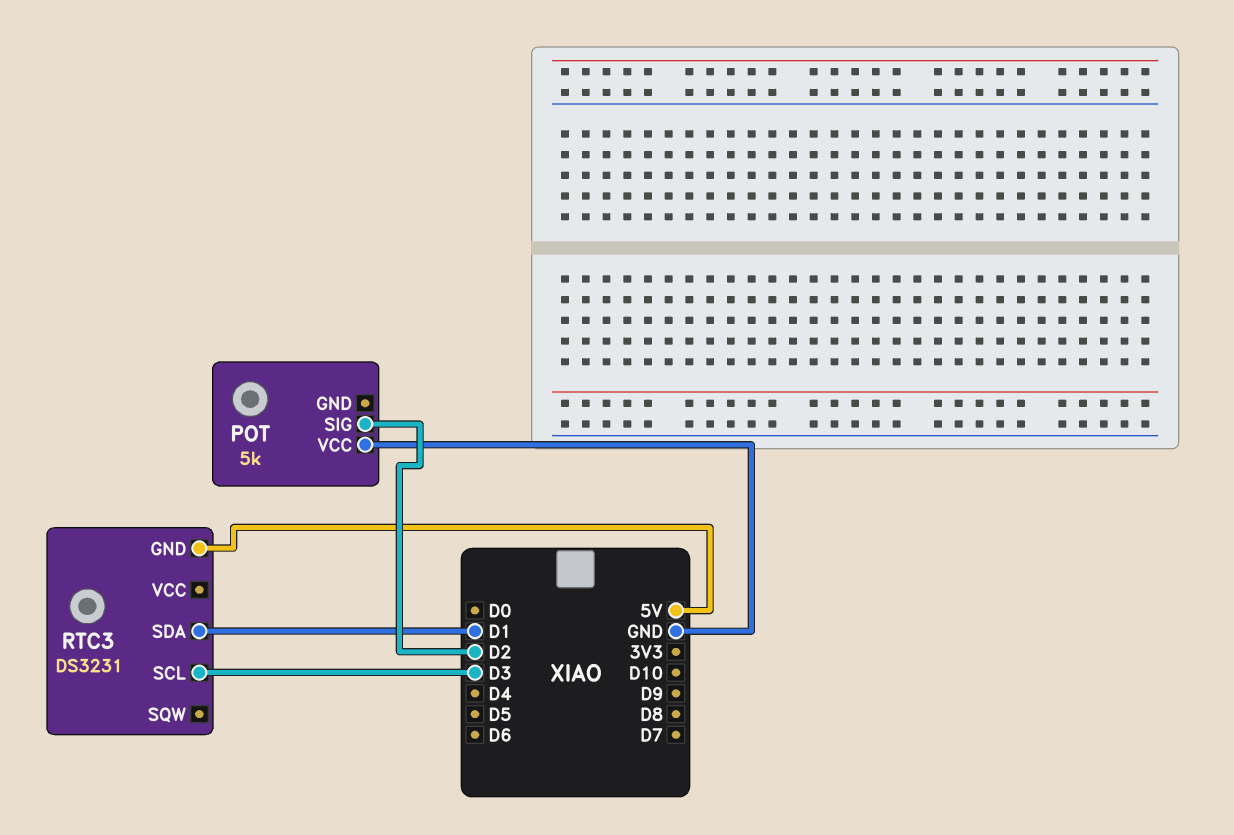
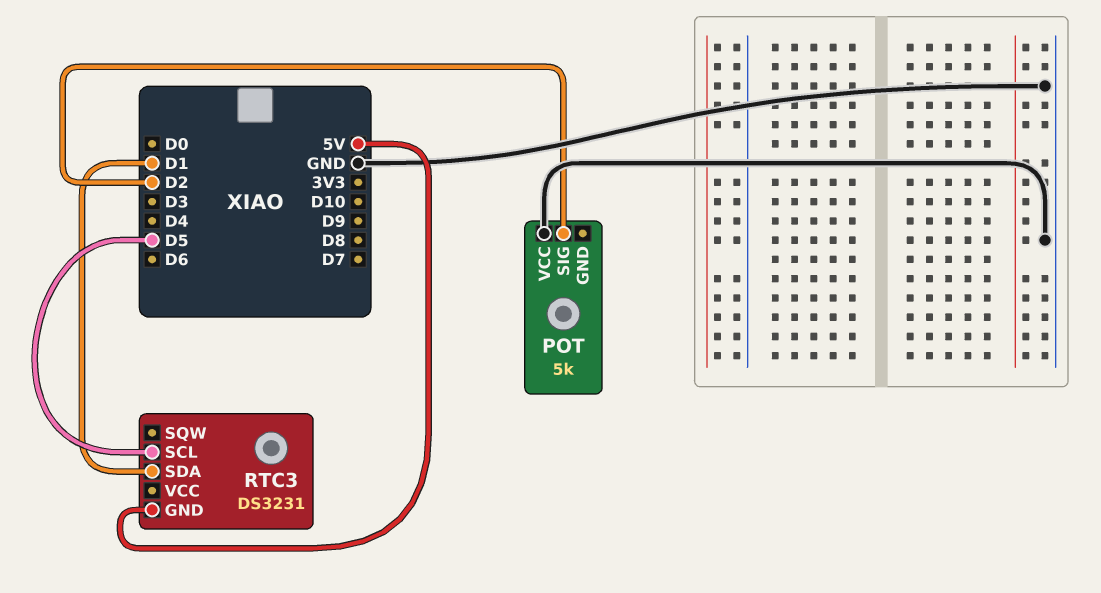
RTC3 pin SCL: D3 -> D5

